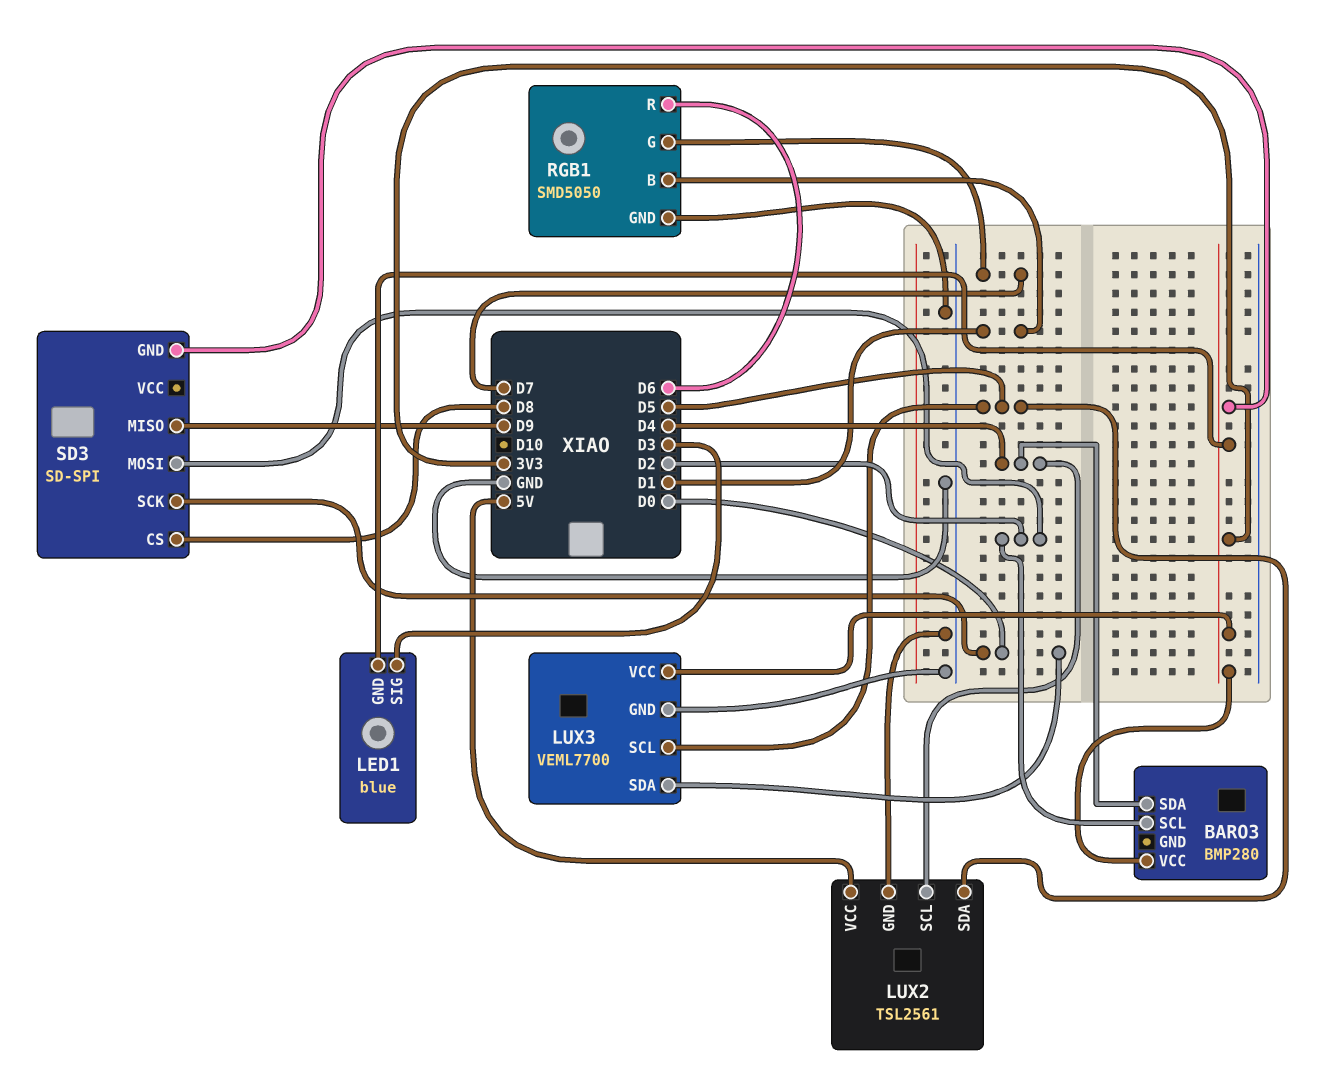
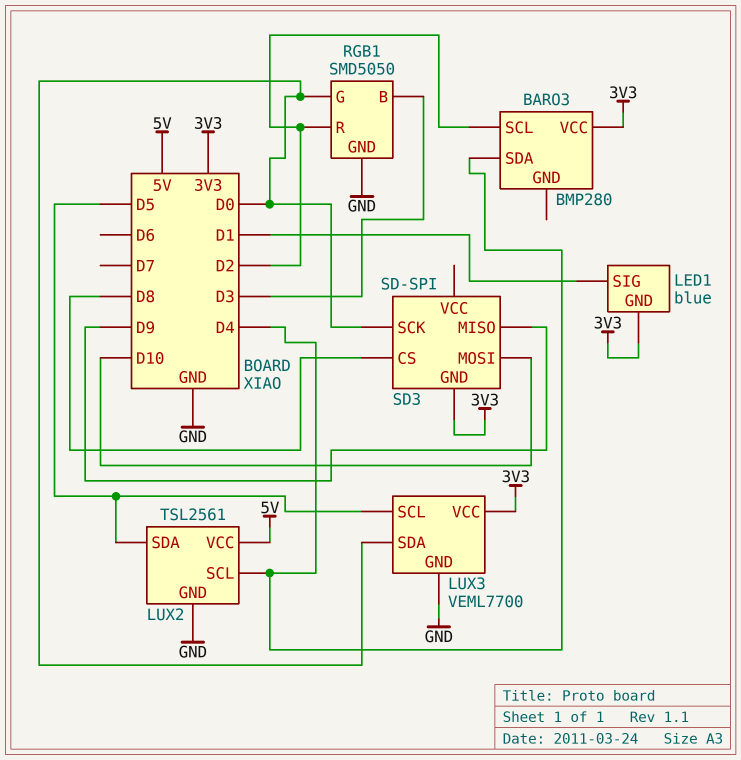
LED1 pin SIG: D3 -> D1
RGB1 pin B: D1 -> D3
RGB1 pin G: D7 -> D0
RGB1 pin R: D6 -> D2
SD3 pin MOSI: D2 -> D10

